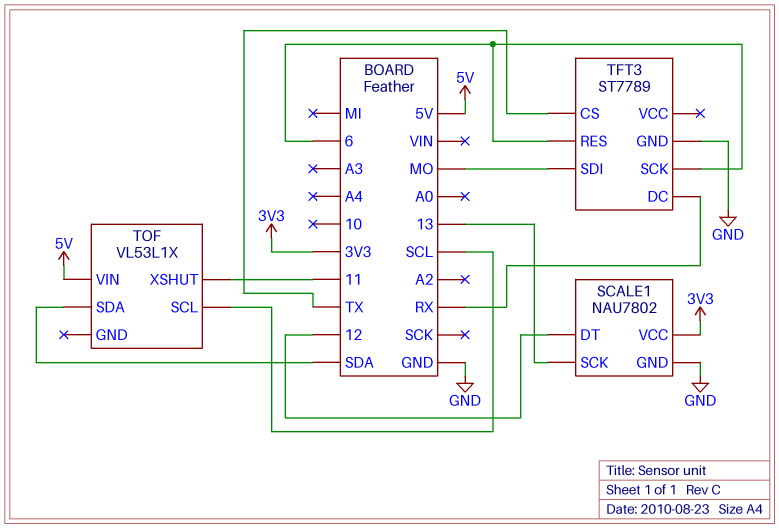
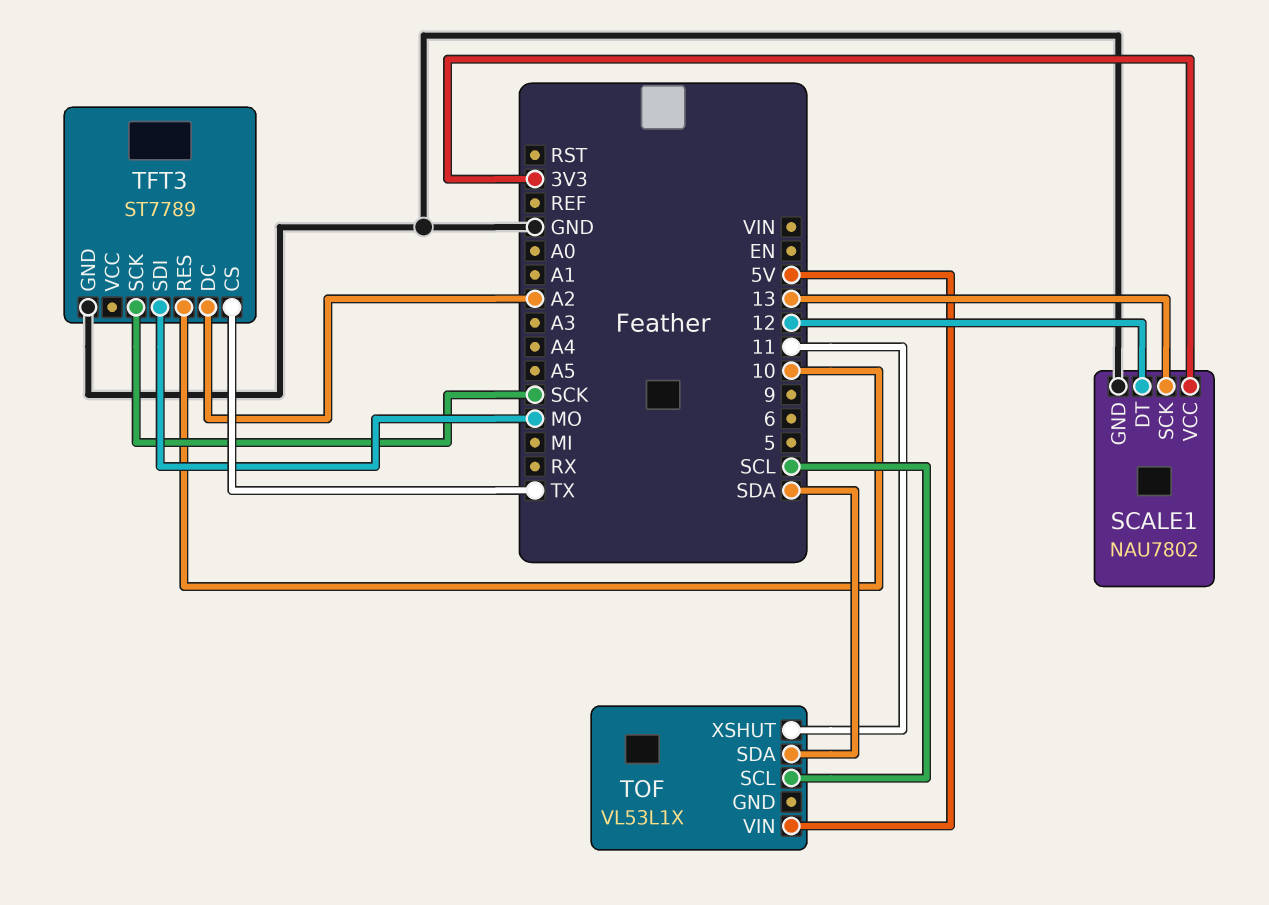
TFT3 pin DC: RX -> A2
TFT3 pin RES: 6 -> 10
TFT3 pin SCK: 6 -> SCK

